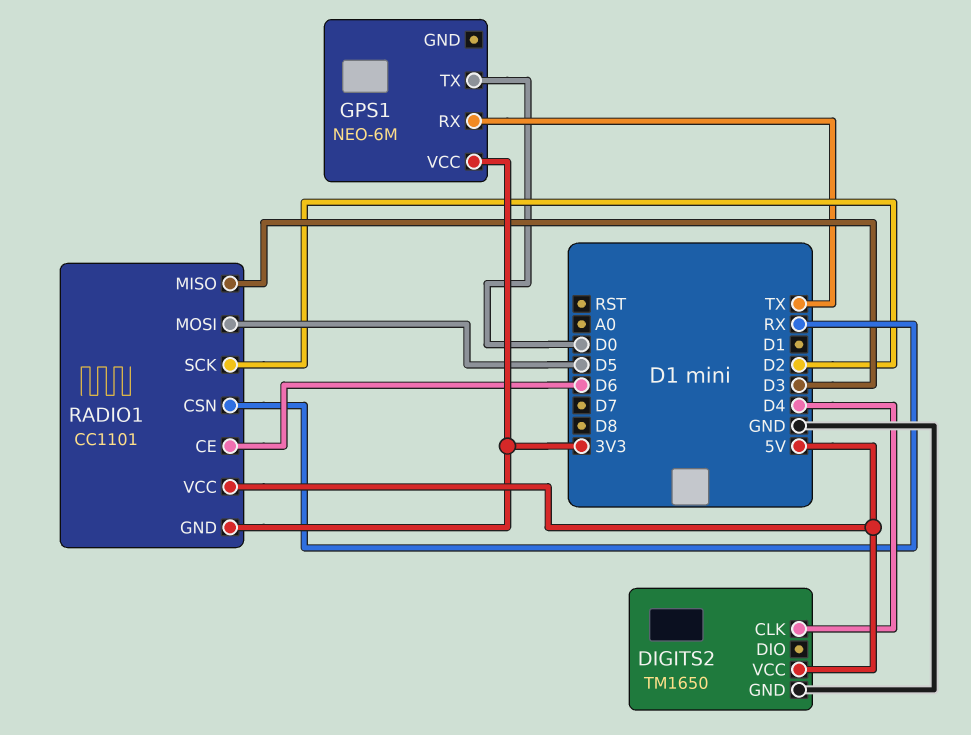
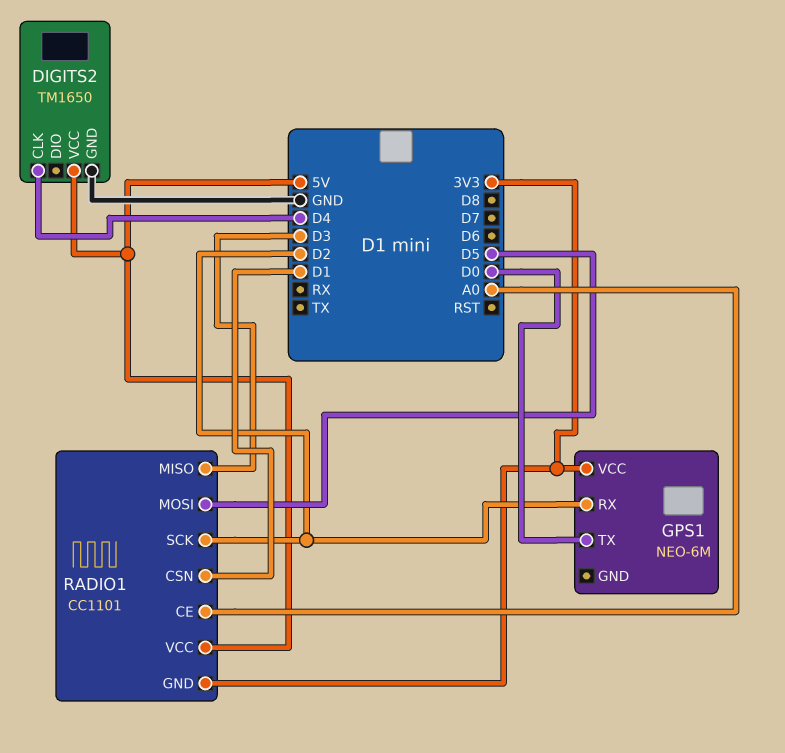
GPS1 pin RX: TX -> D2
RADIO1 pin CE: D6 -> A0
RADIO1 pin CSN: RX -> D1

